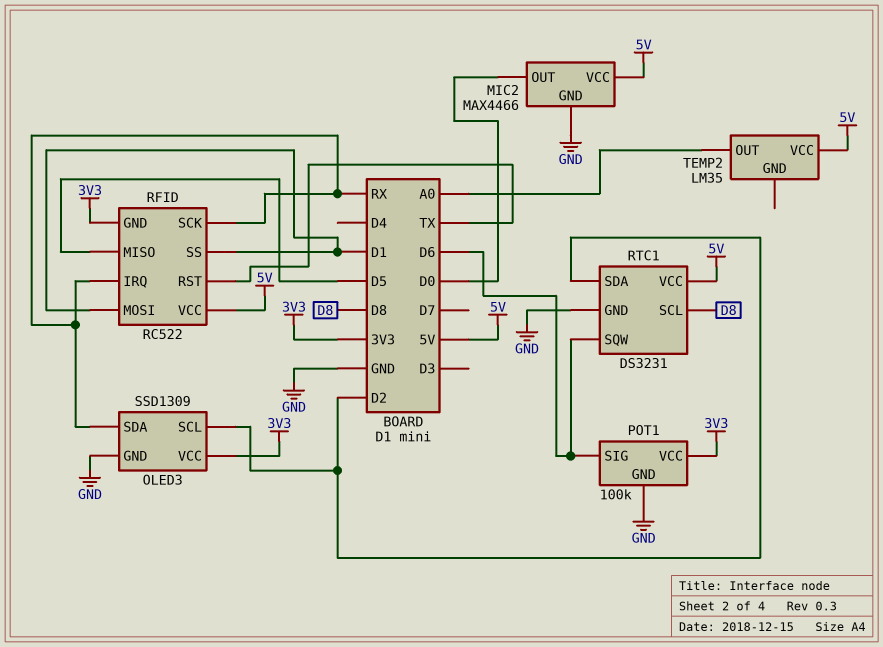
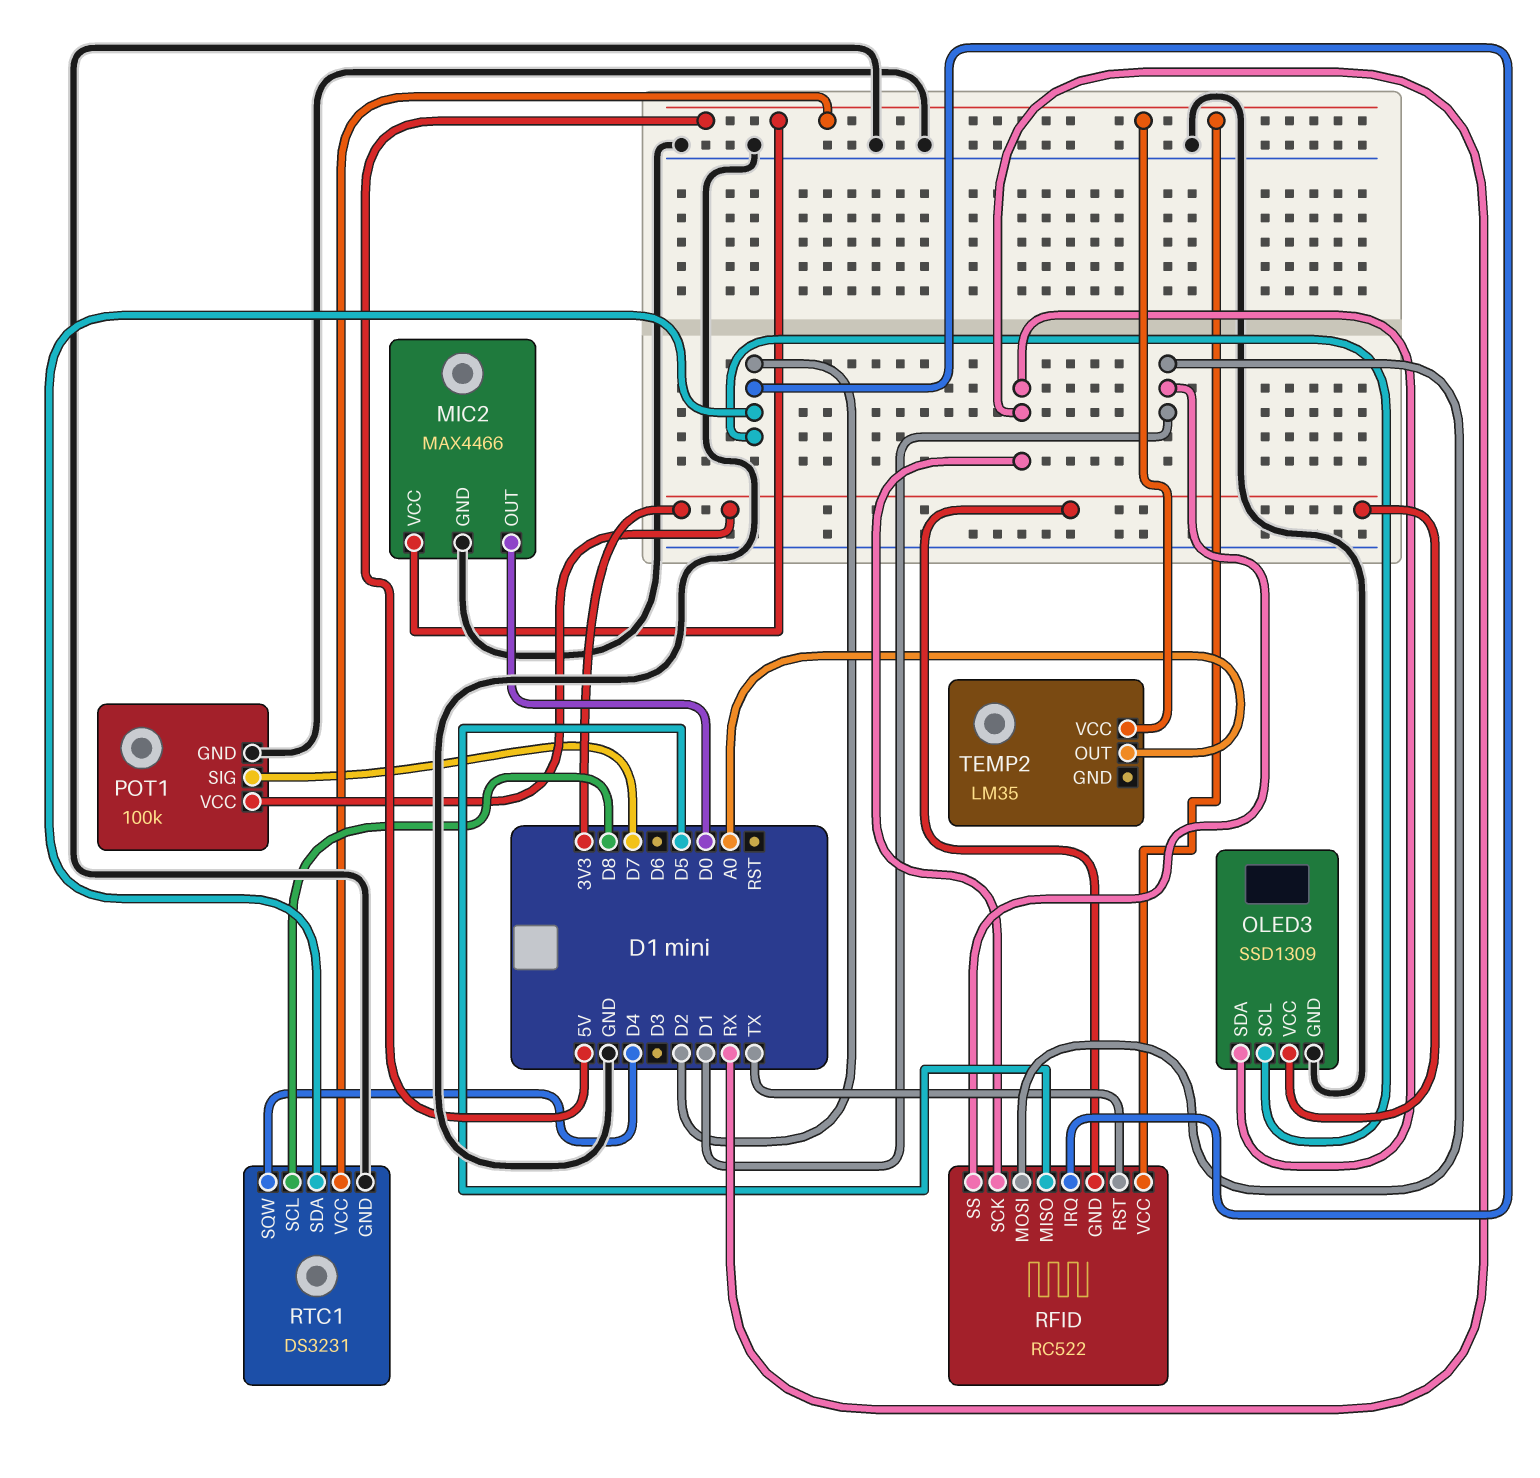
POT1 pin SIG: D6 -> D7
RFID pin IRQ: RX -> D2
RTC1 pin SQW: D6 -> D4

